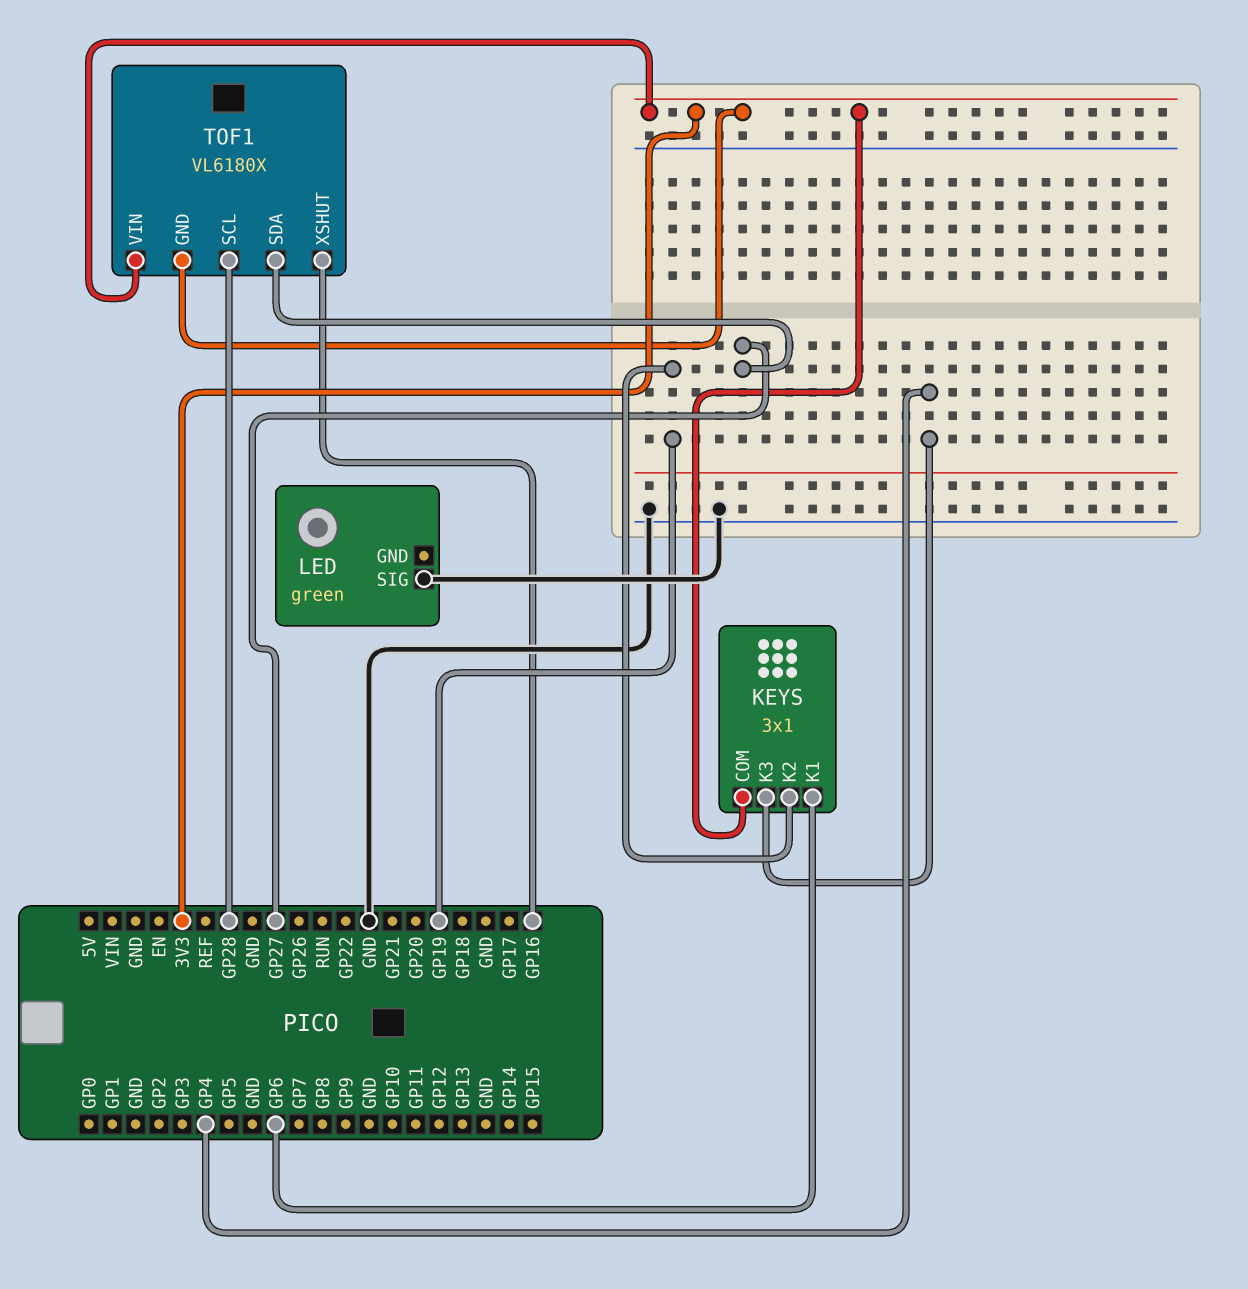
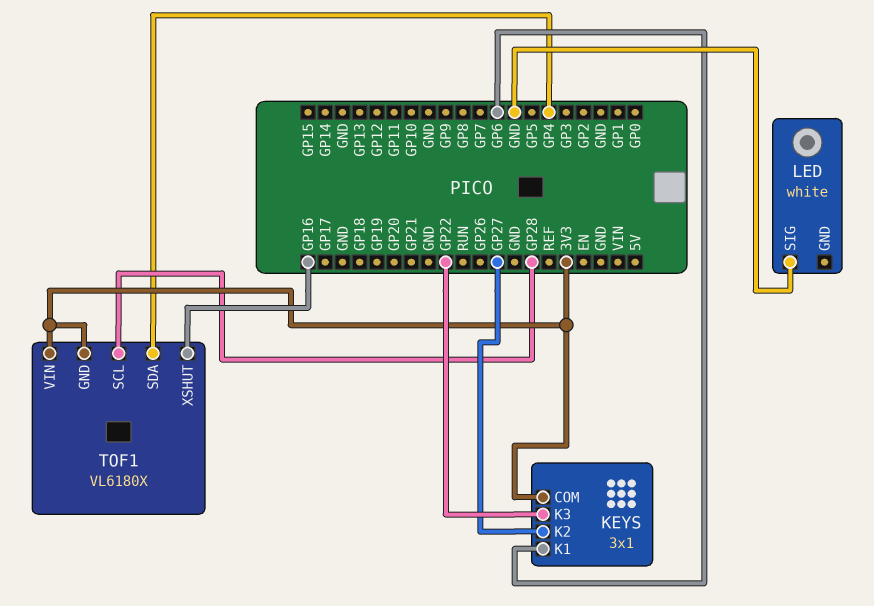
KEYS pin K2: GP19 -> GP27
KEYS pin K3: GP4 -> GP22
LED: green -> white
TOF1 pin SDA: GP27 -> GP4

